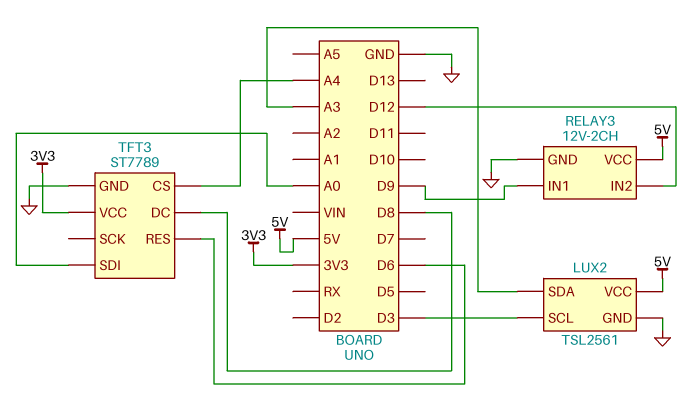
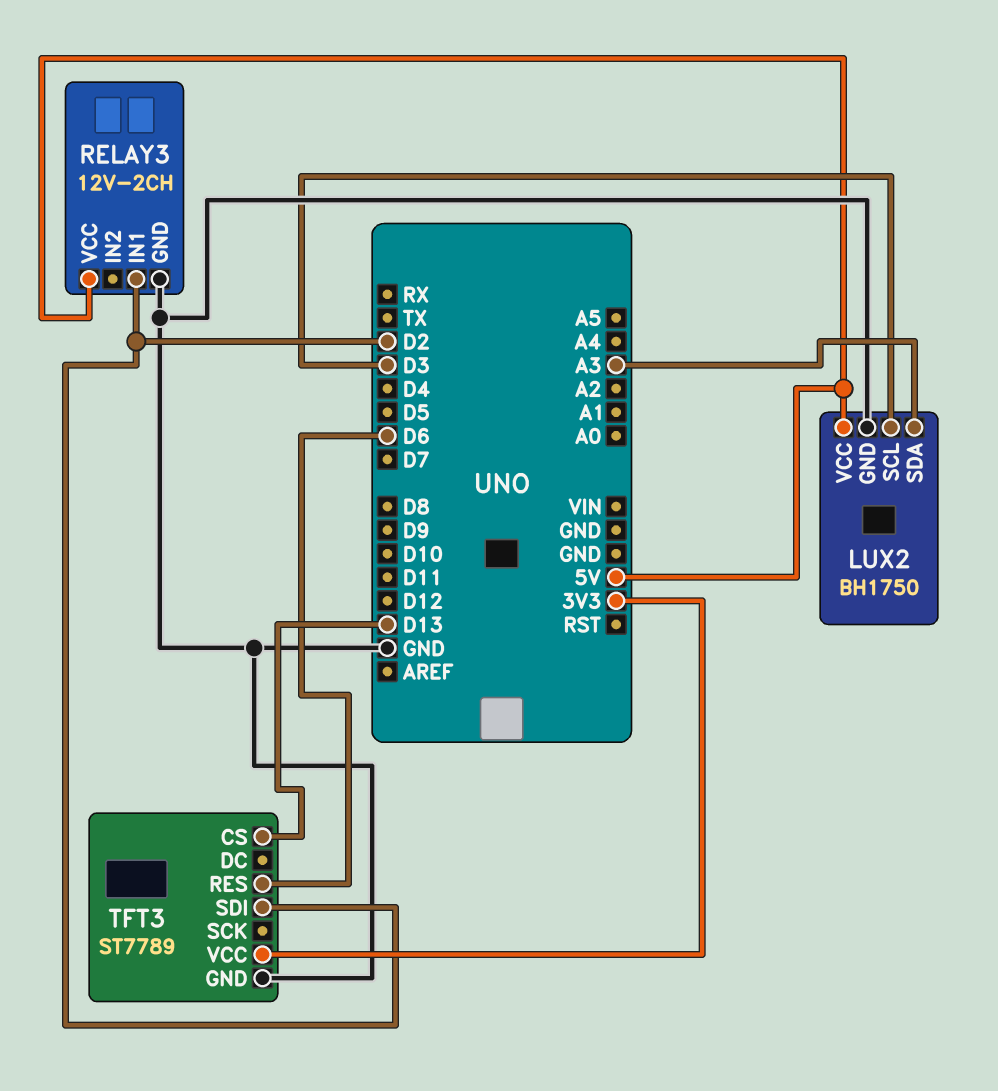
LUX2: TSL2561 -> BH1750
RELAY3 pin IN1: D9 -> D2
RELAY3 pin IN2: D12 -> none
TFT3 pin CS: A4 -> D13
TFT3 pin DC: D8 -> none
TFT3 pin SDI: A0 -> D2

